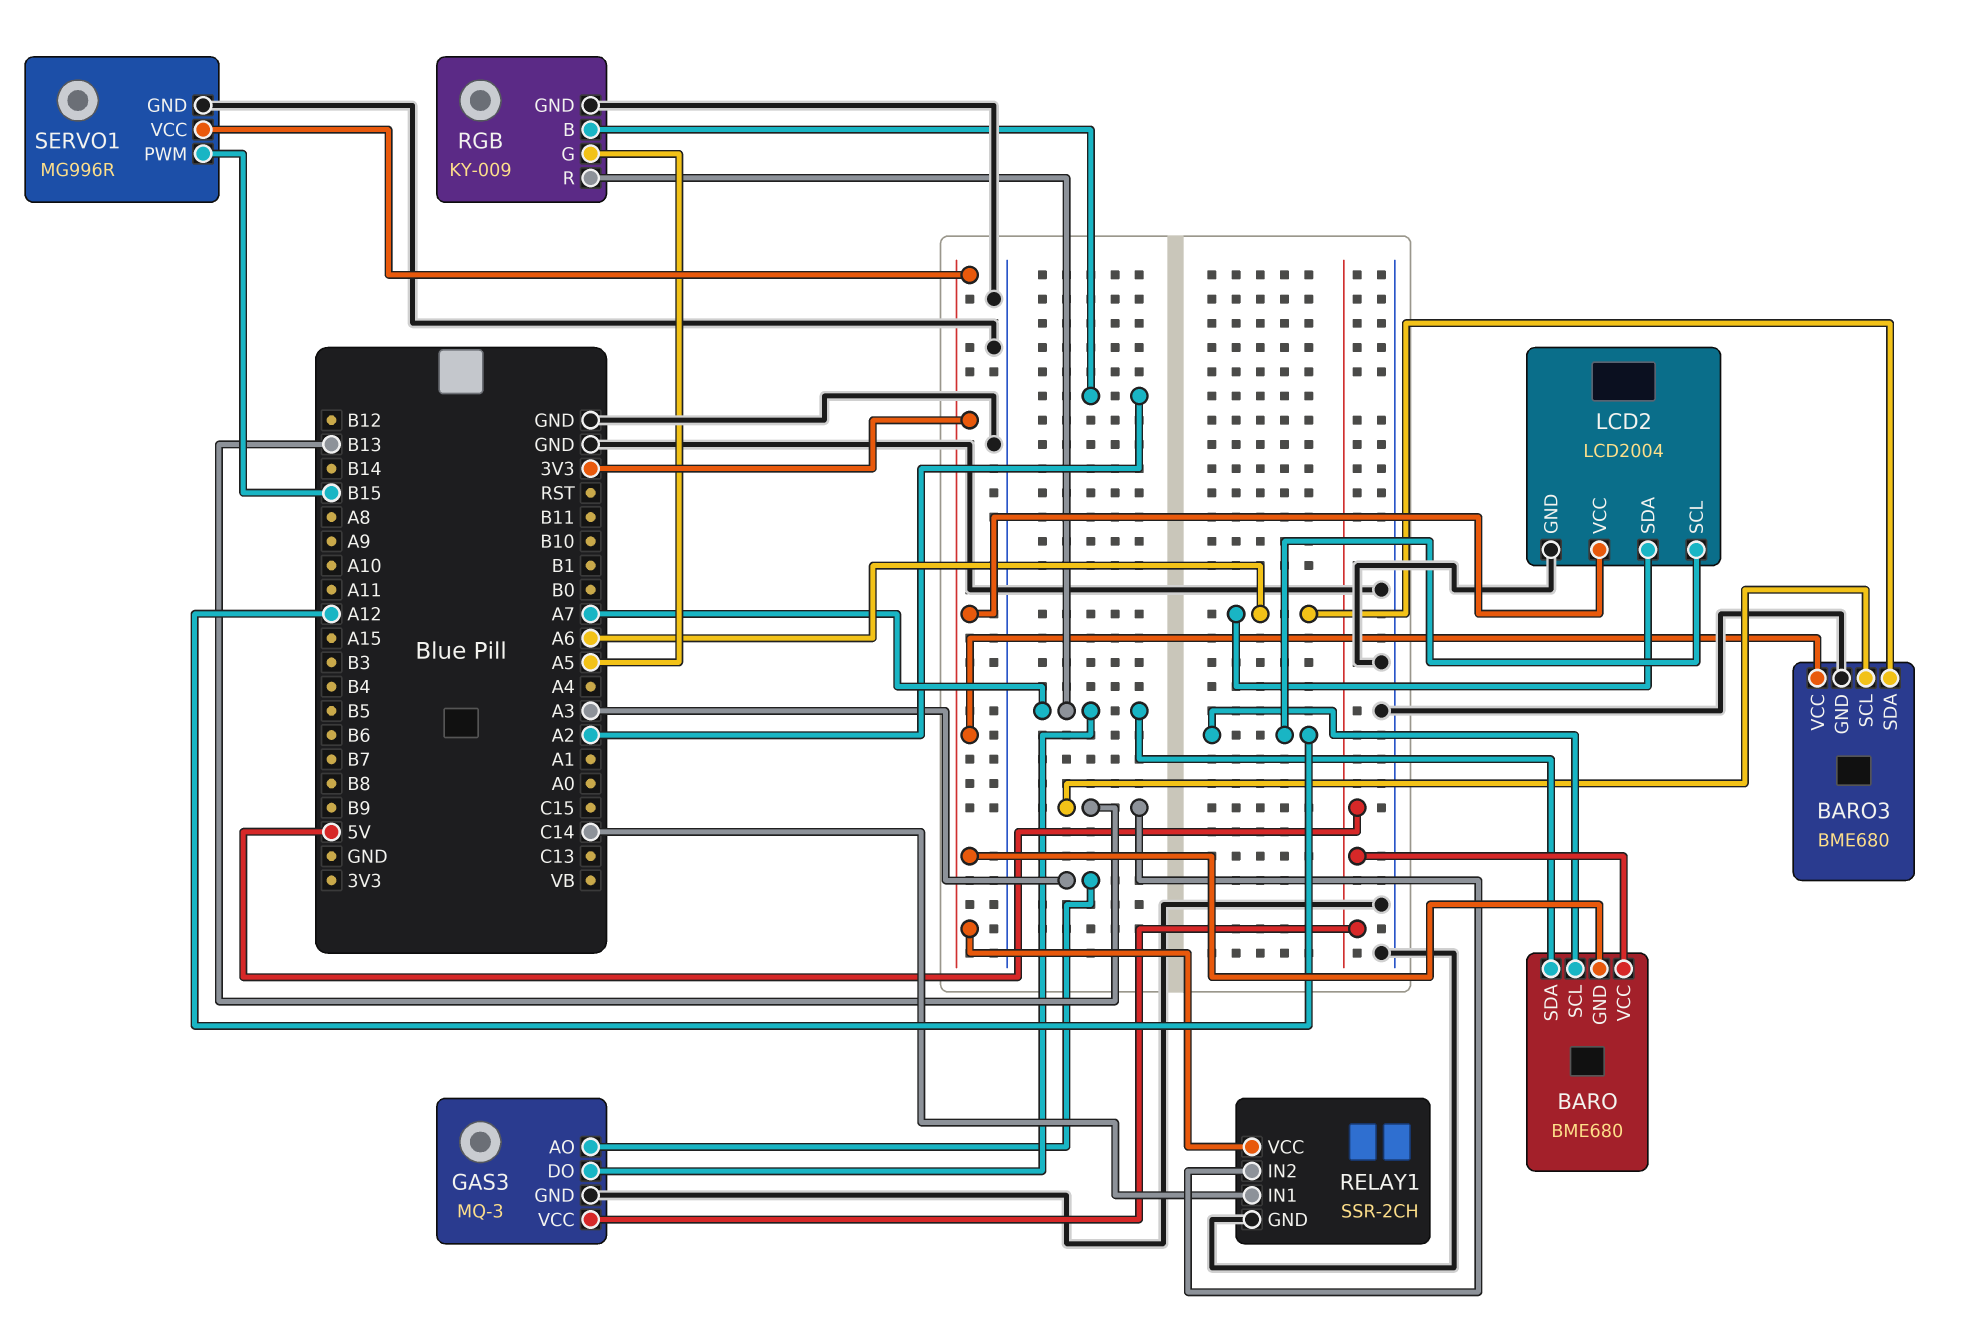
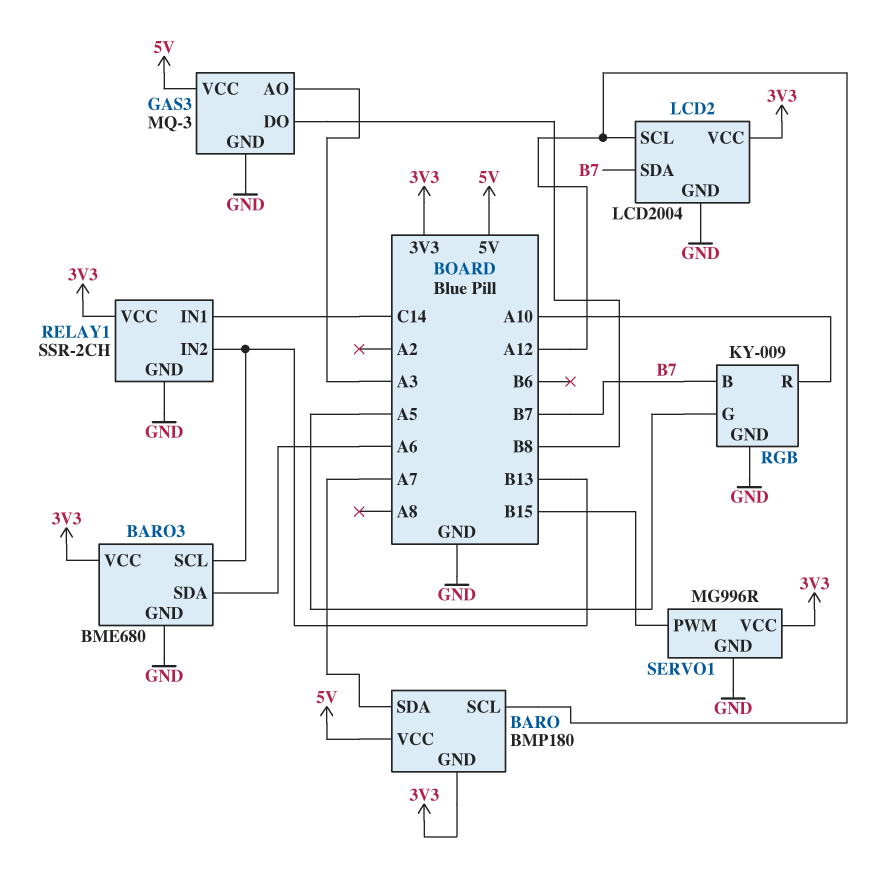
BARO: BME680 -> BMP180
GAS3 pin DO: A7 -> B8
LCD2 pin SDA: A6 -> B7
RGB pin B: A2 -> B7
RGB pin R: A7 -> A10

